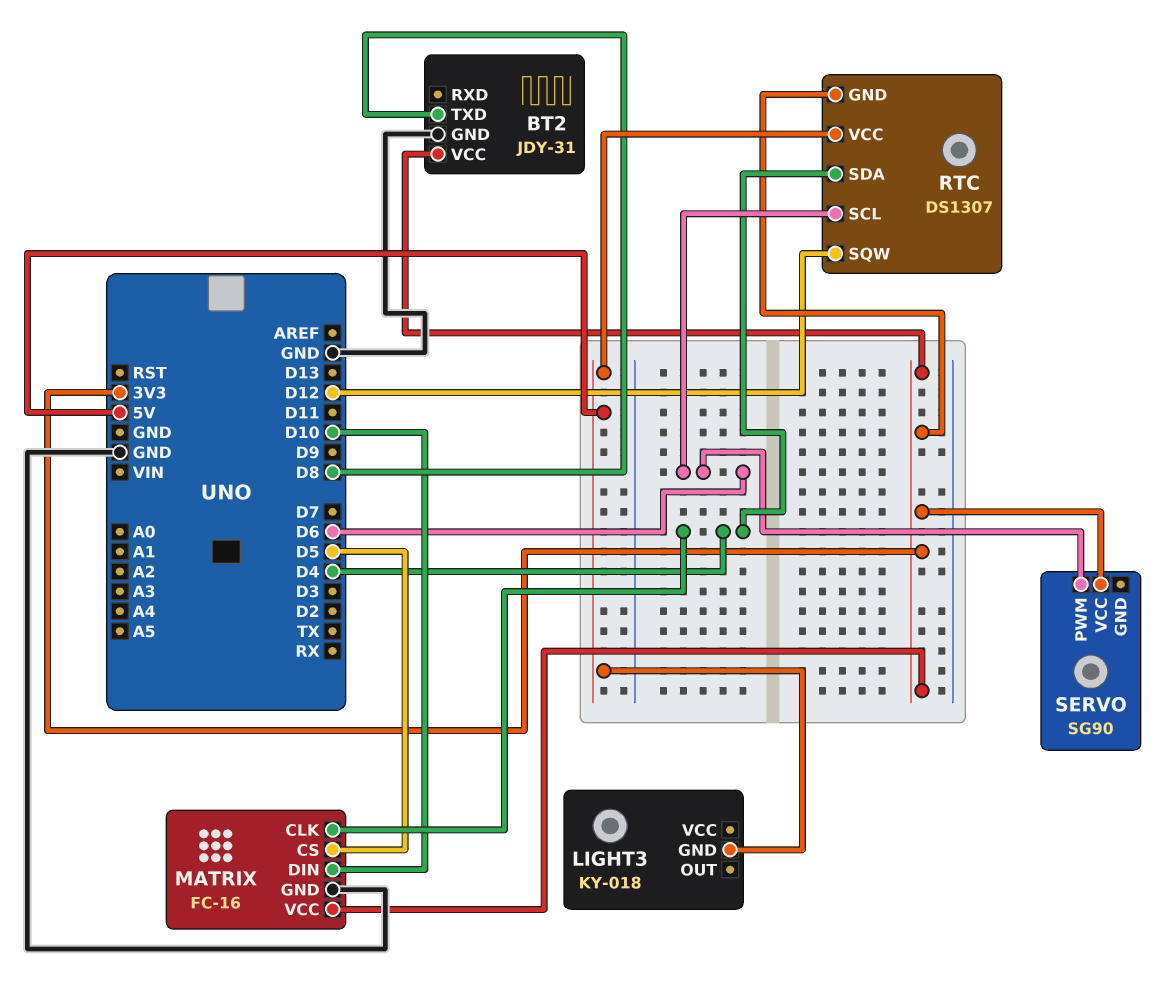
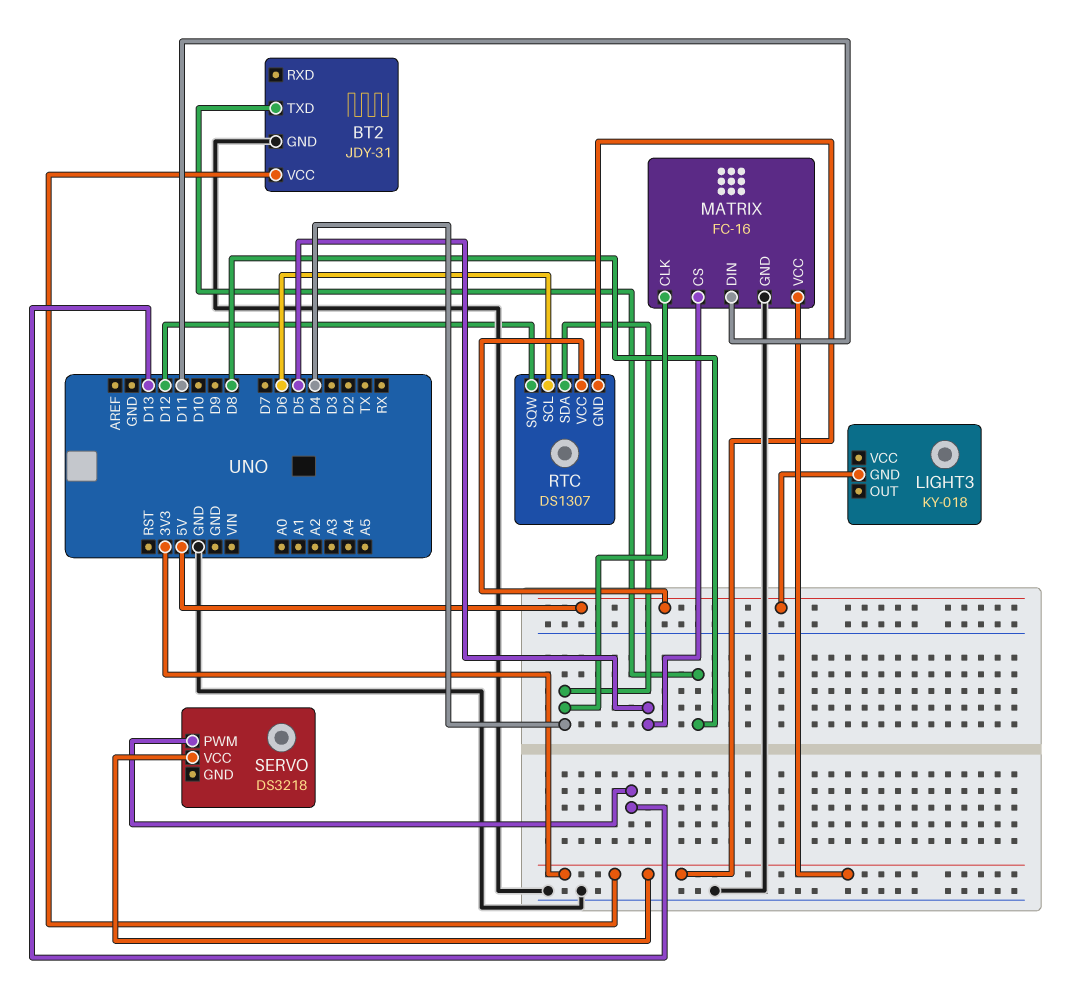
MATRIX pin DIN: D10 -> D11
SERVO: SG90 -> DS3218
SERVO pin PWM: D6 -> D13

